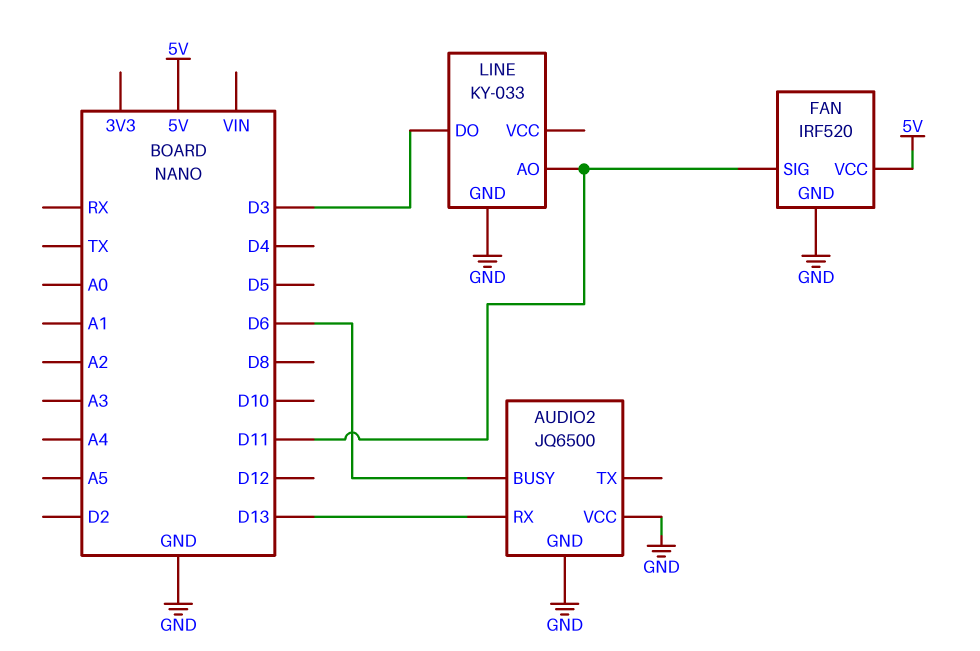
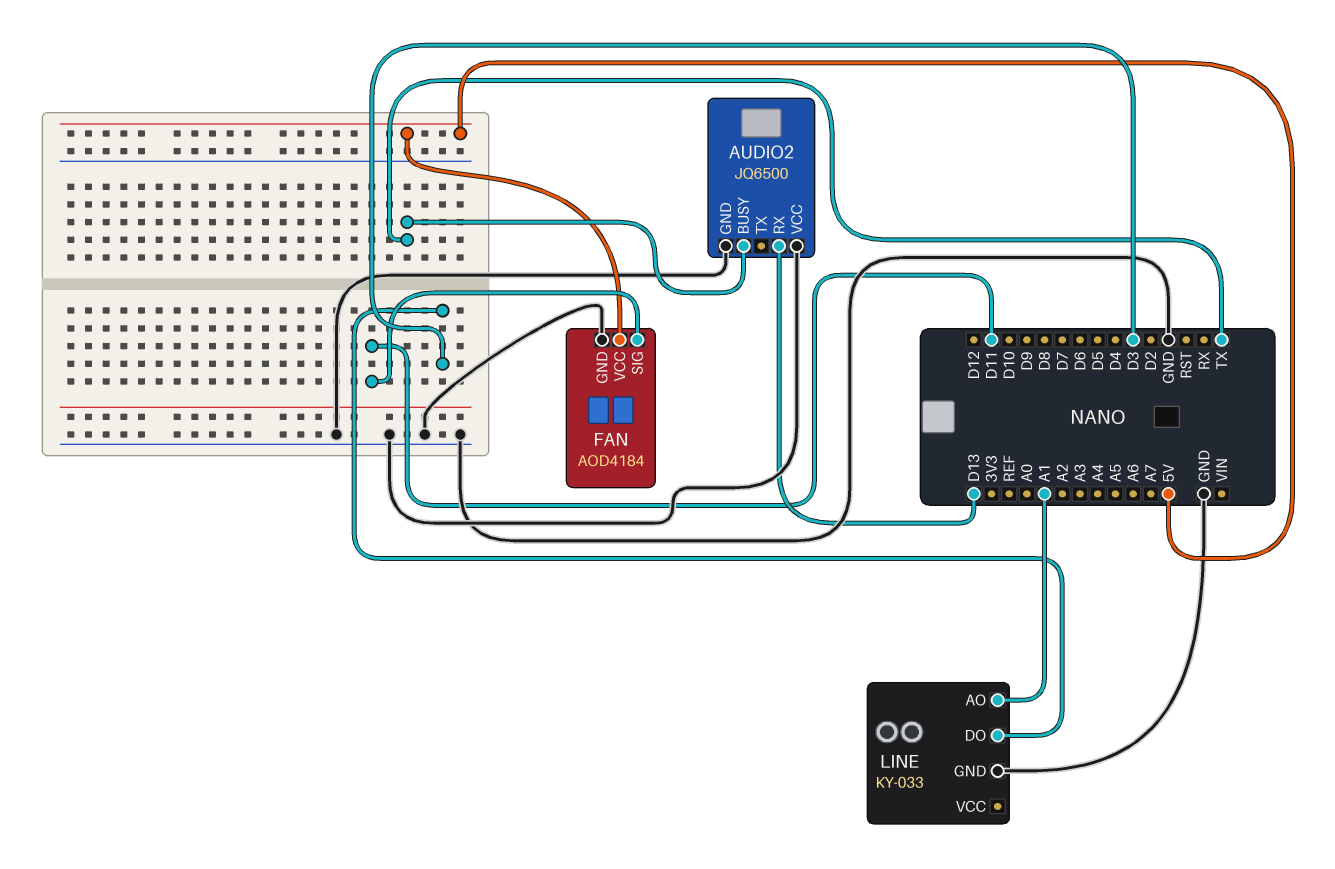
AUDIO2 pin BUSY: D6 -> TX
FAN: IRF520 -> AOD4184
LINE pin AO: D11 -> A1

